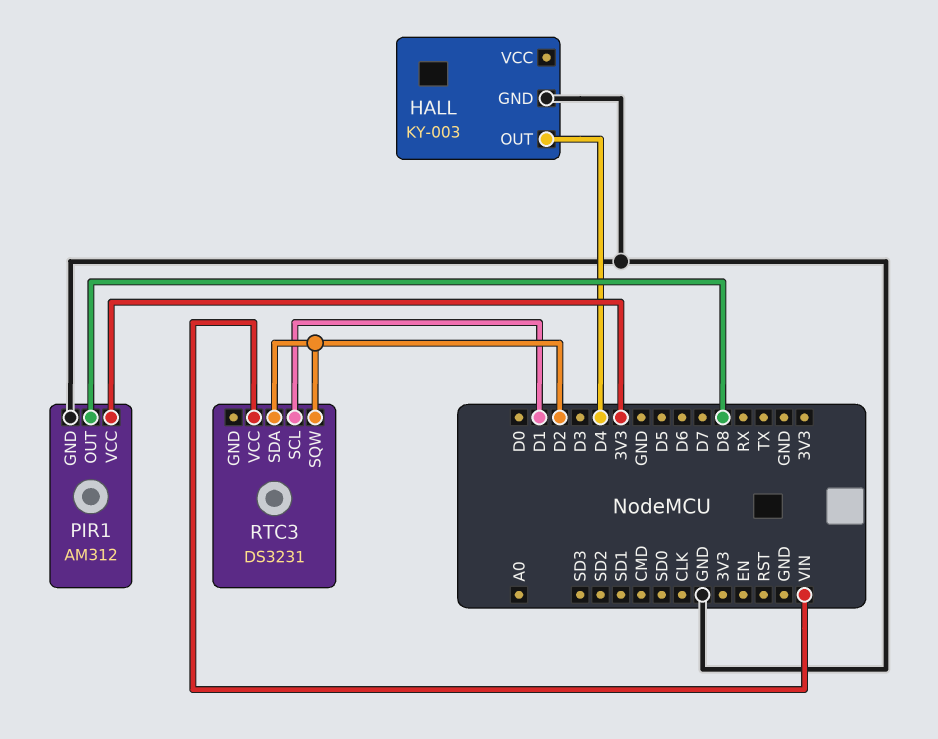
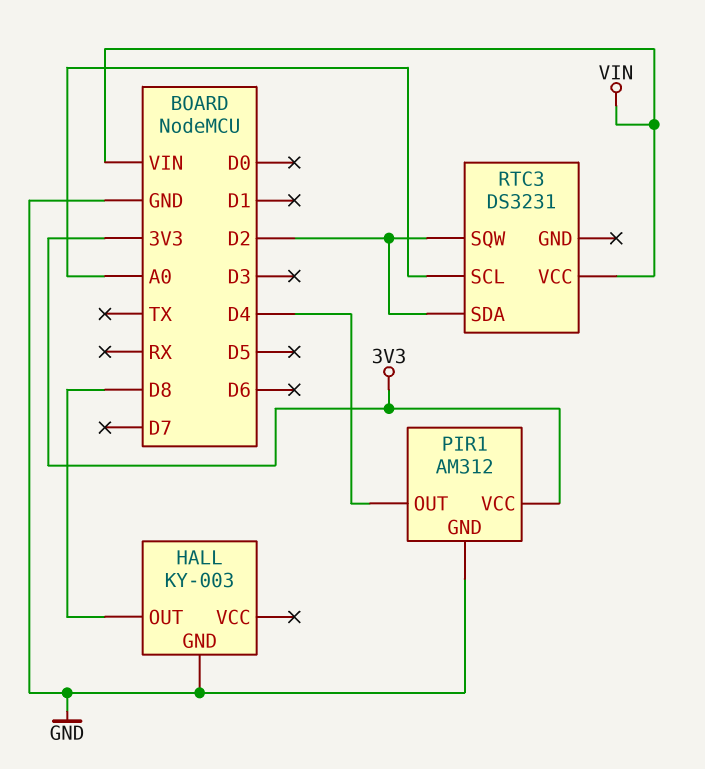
HALL pin OUT: D4 -> D8
PIR1 pin OUT: D8 -> D4
RTC3 pin SCL: D1 -> A0

